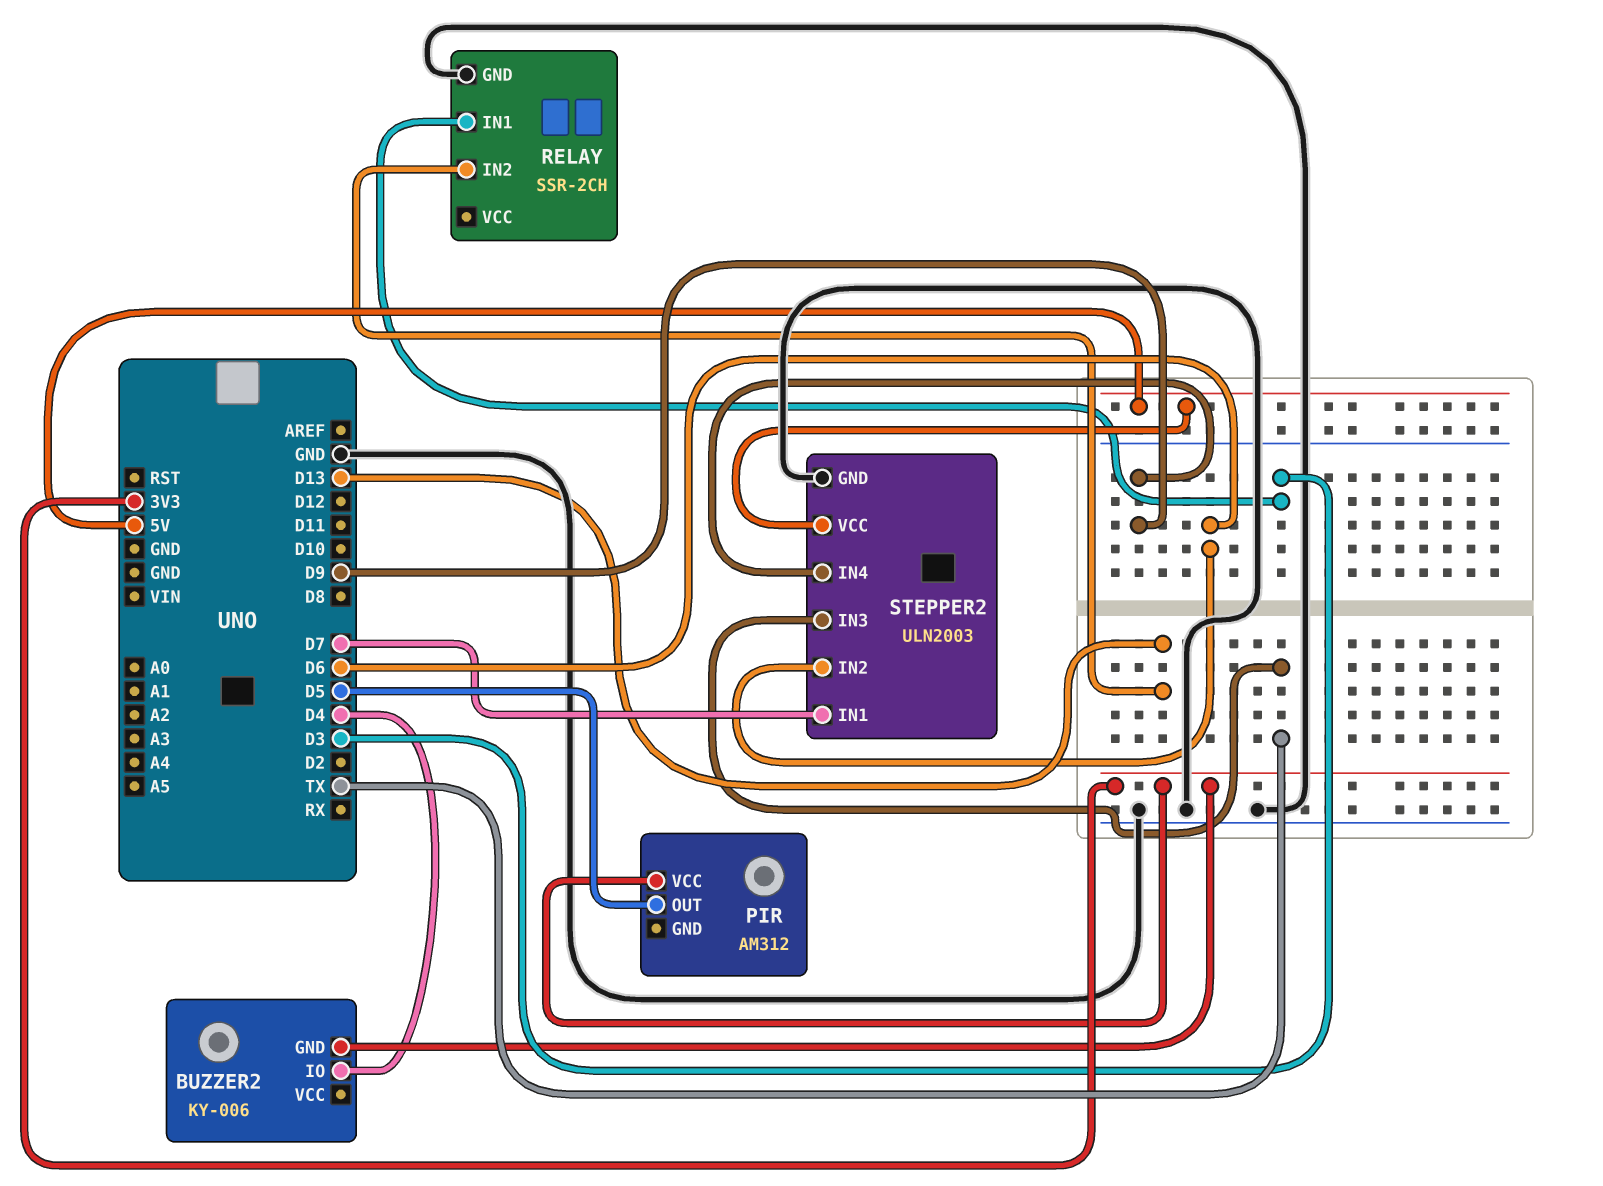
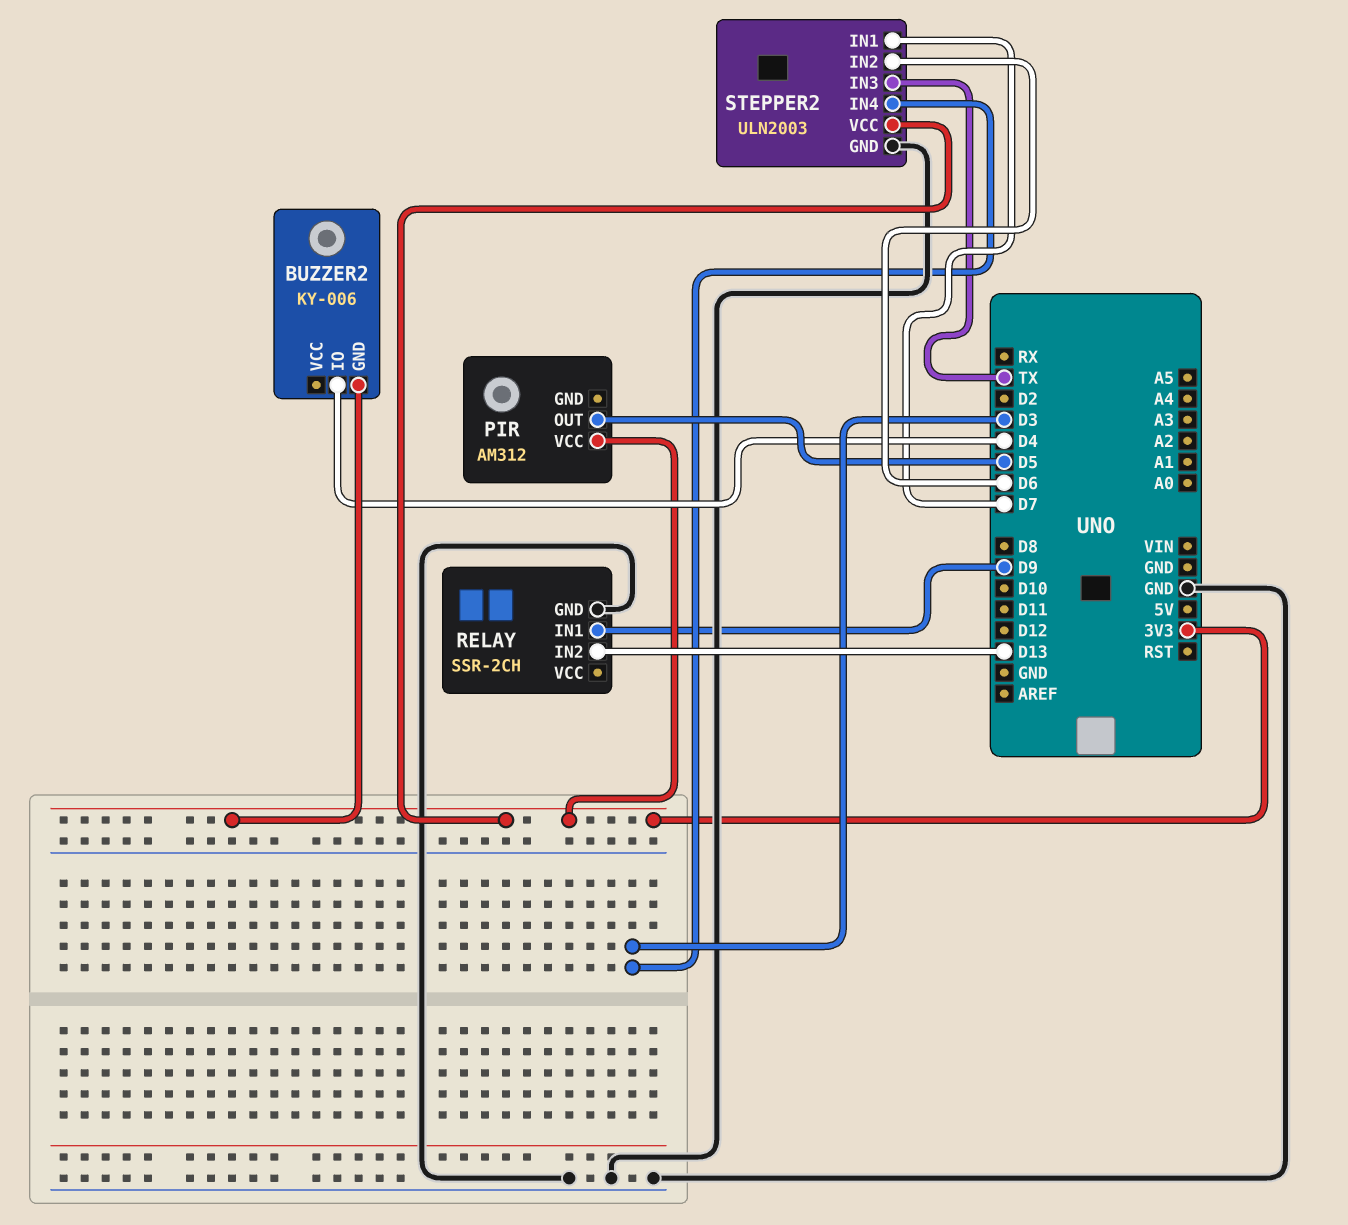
RELAY pin IN1: D3 -> D9
STEPPER2 pin IN4: D9 -> D3
STEPPER2 pin VCC: 5V -> 3V3

